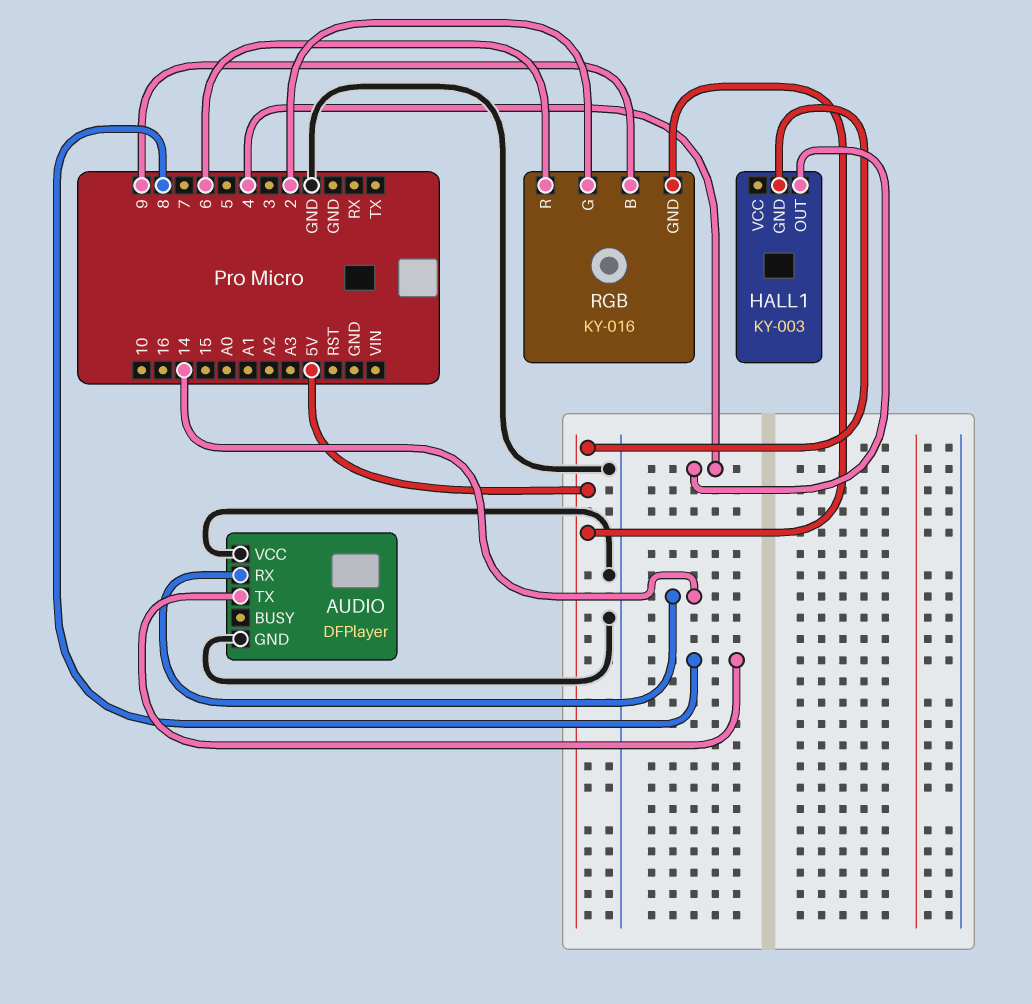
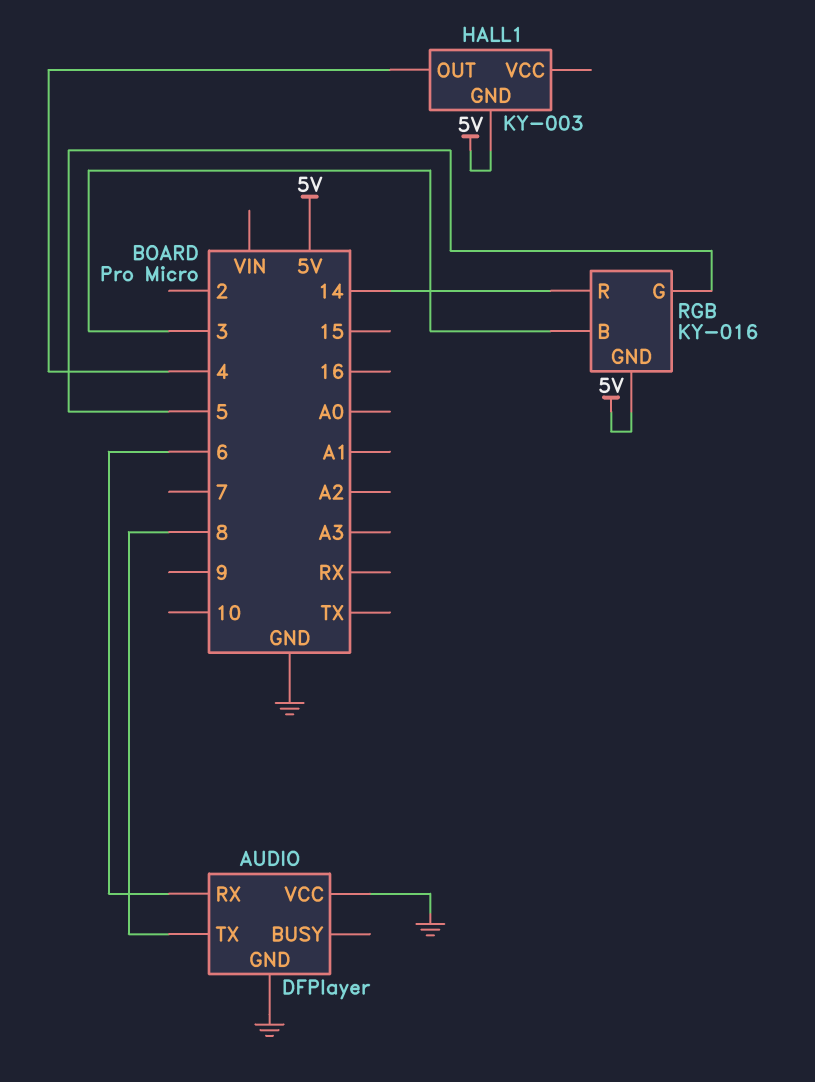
AUDIO pin RX: 14 -> 6
RGB pin B: 9 -> 3
RGB pin G: 2 -> 5
RGB pin R: 6 -> 14

